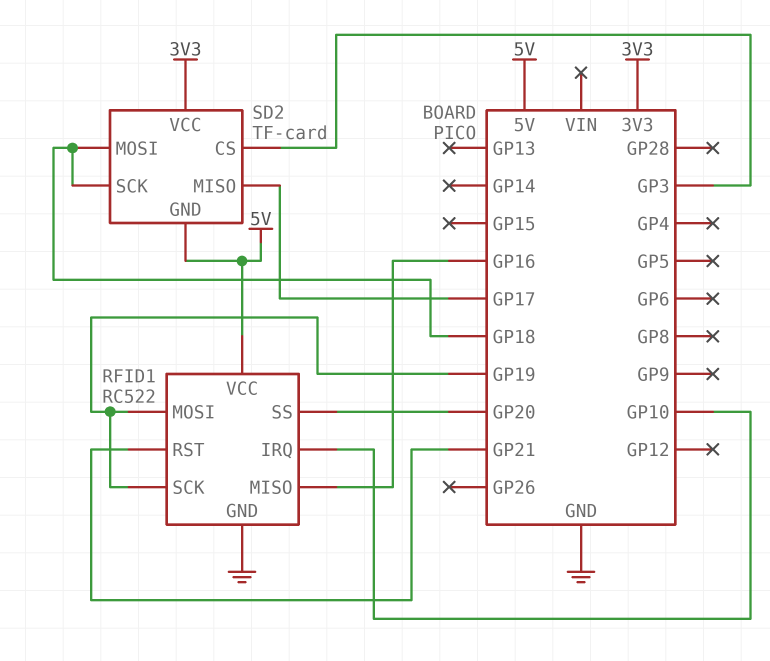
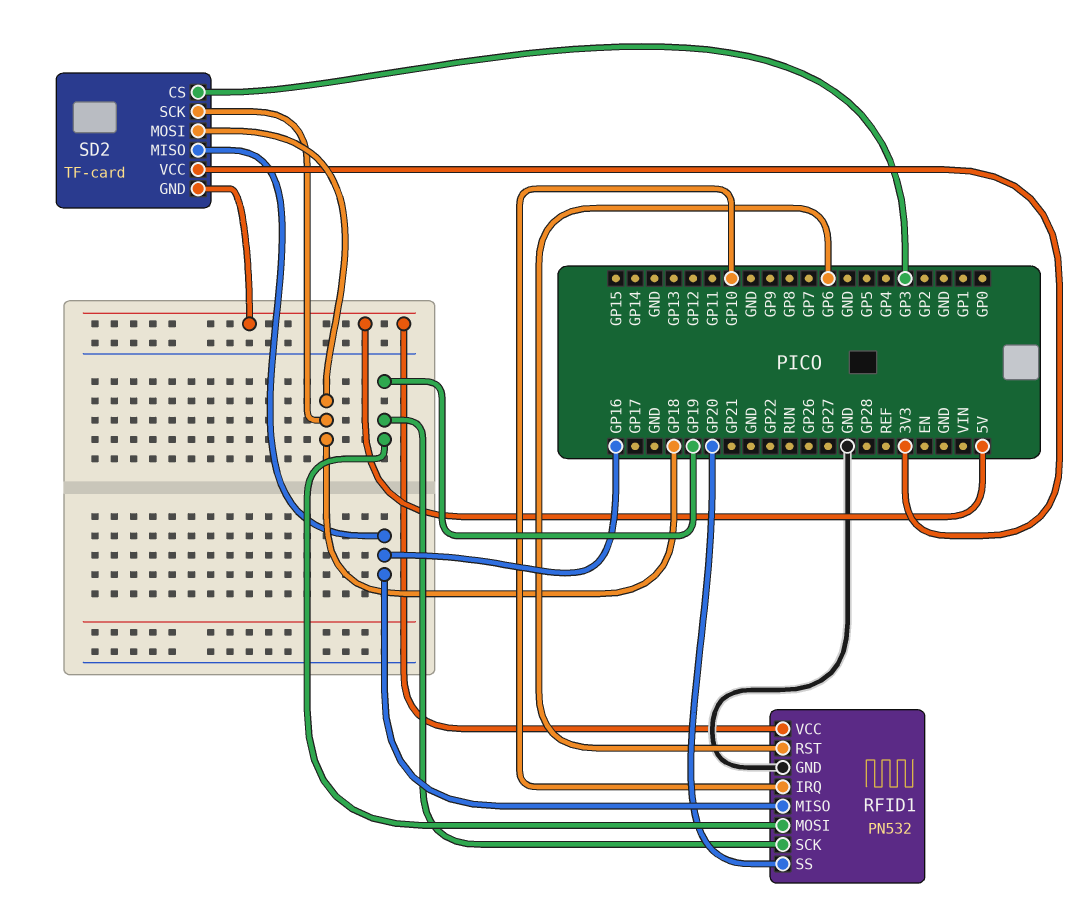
RFID1: RC522 -> PN532
RFID1 pin RST: GP21 -> GP6
SD2 pin MISO: GP17 -> GP16

